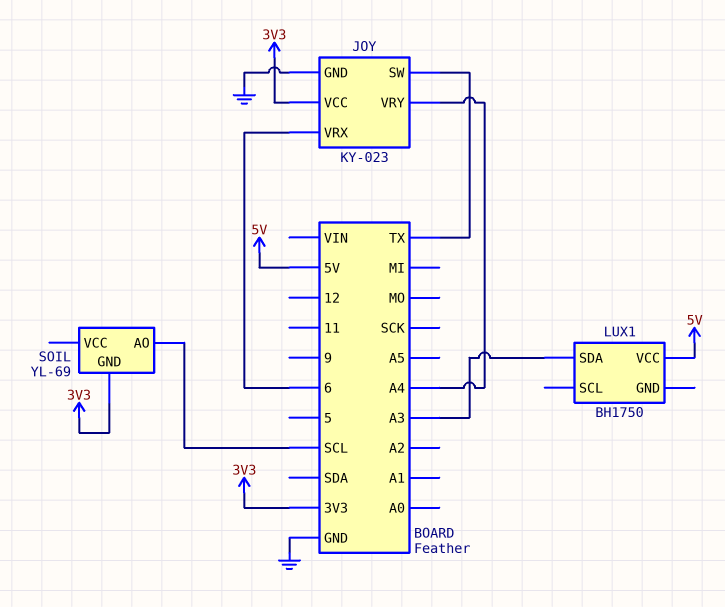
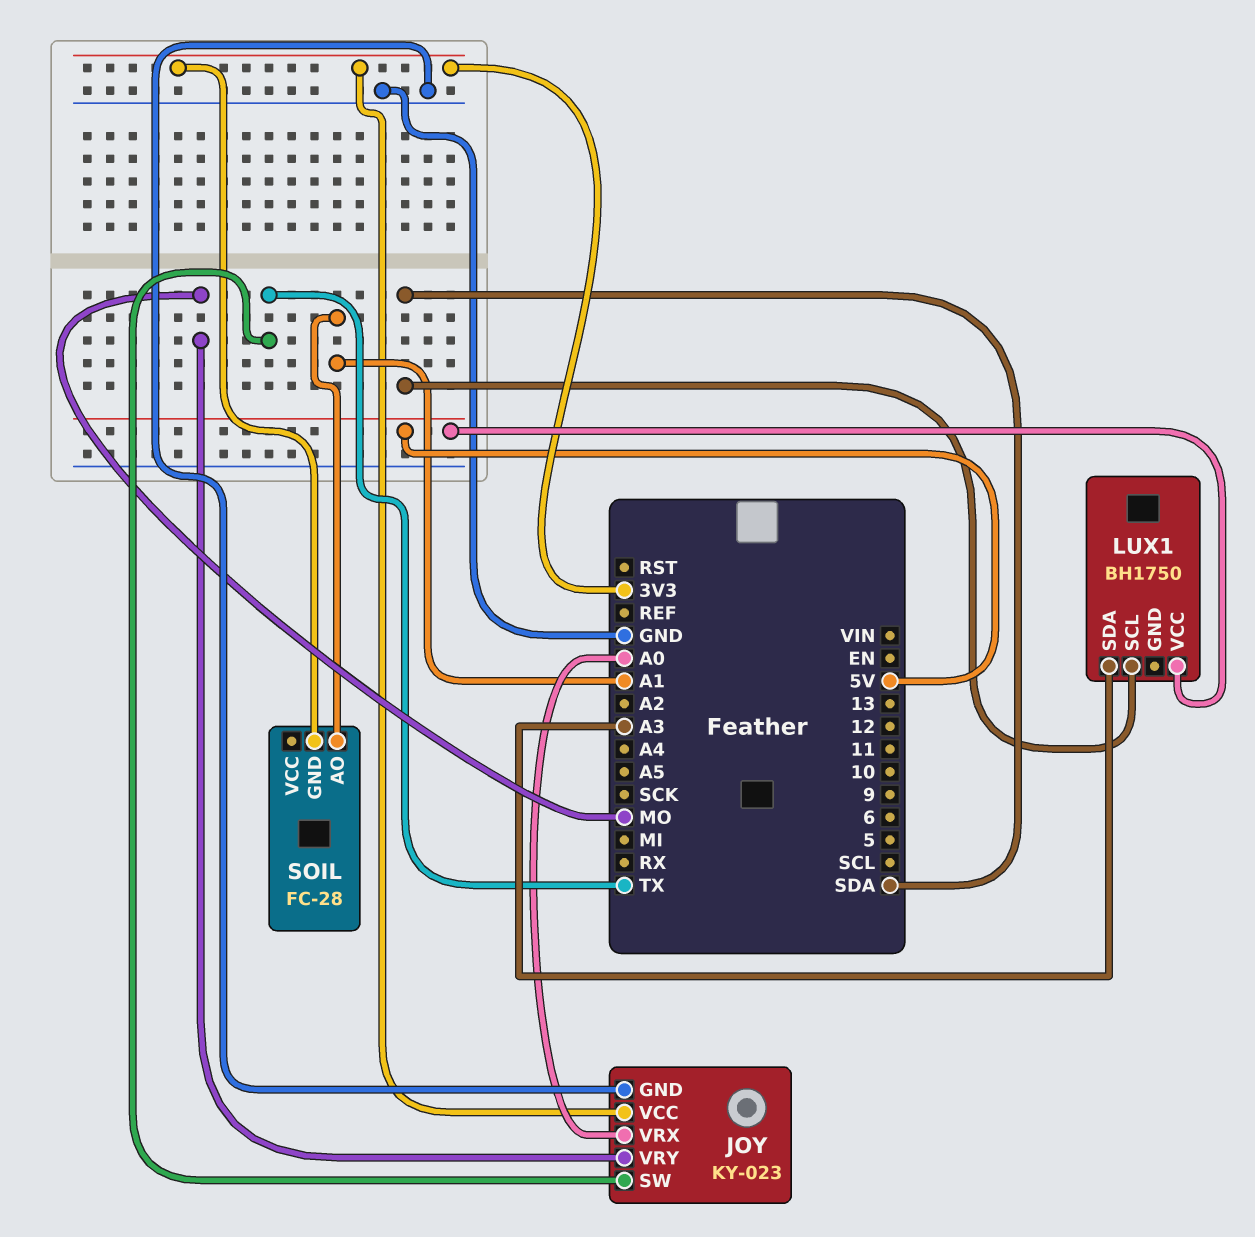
JOY pin VRX: 6 -> A0
JOY pin VRY: A4 -> MO
LUX1 pin SCL: none -> SDA
SOIL: YL-69 -> FC-28
SOIL pin AO: SCL -> A1

